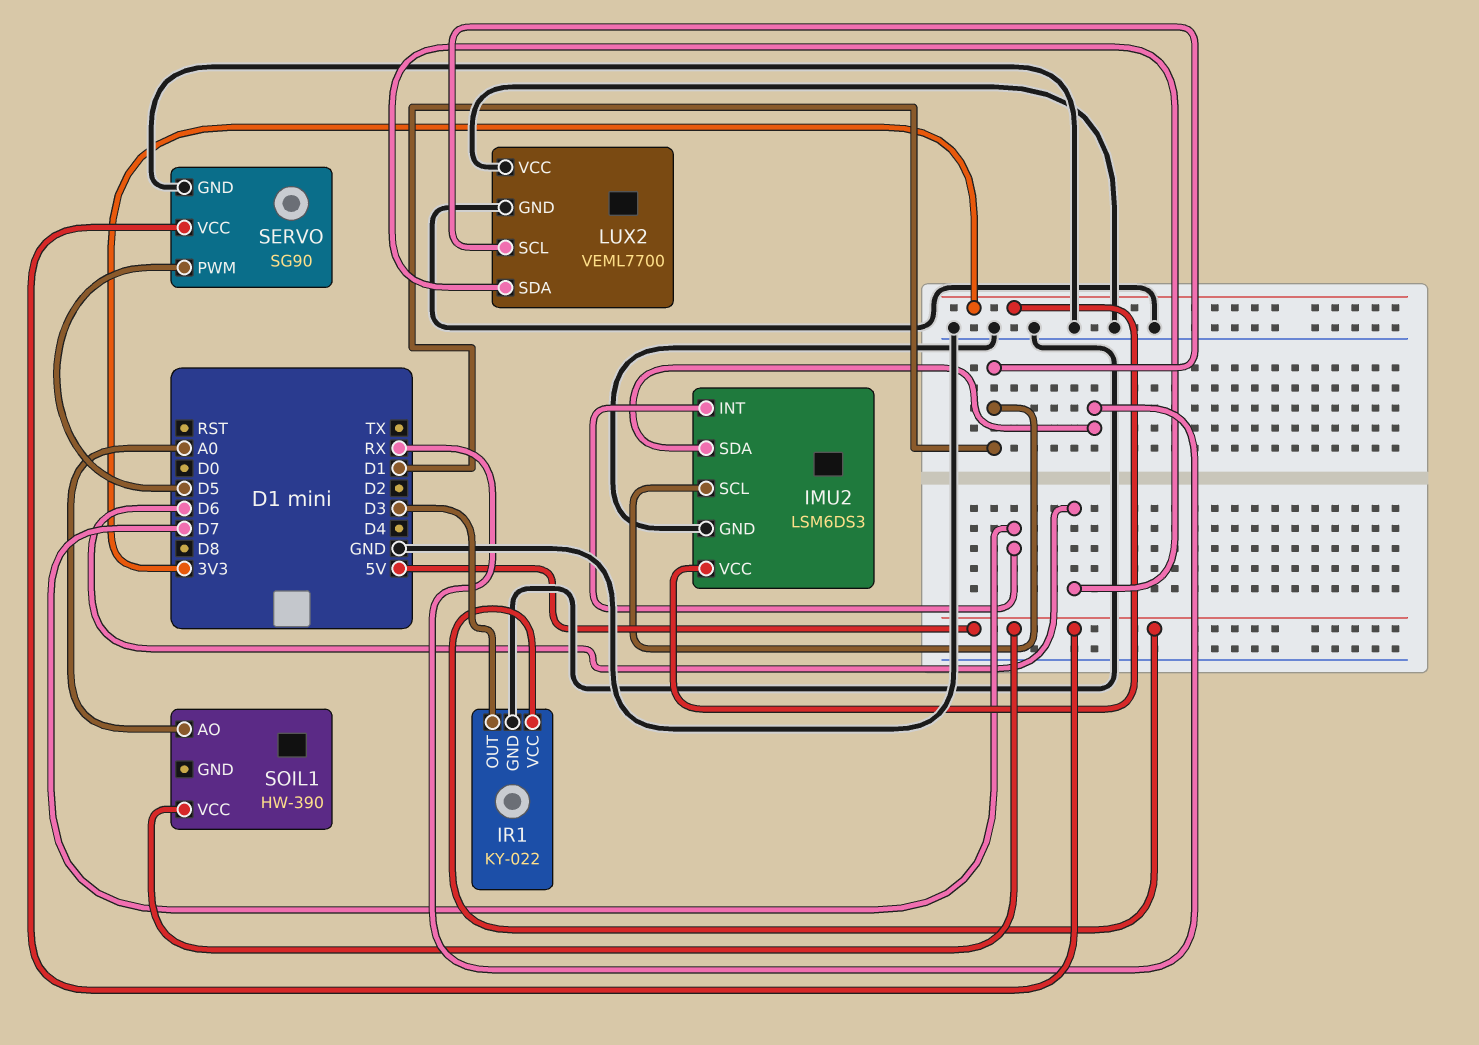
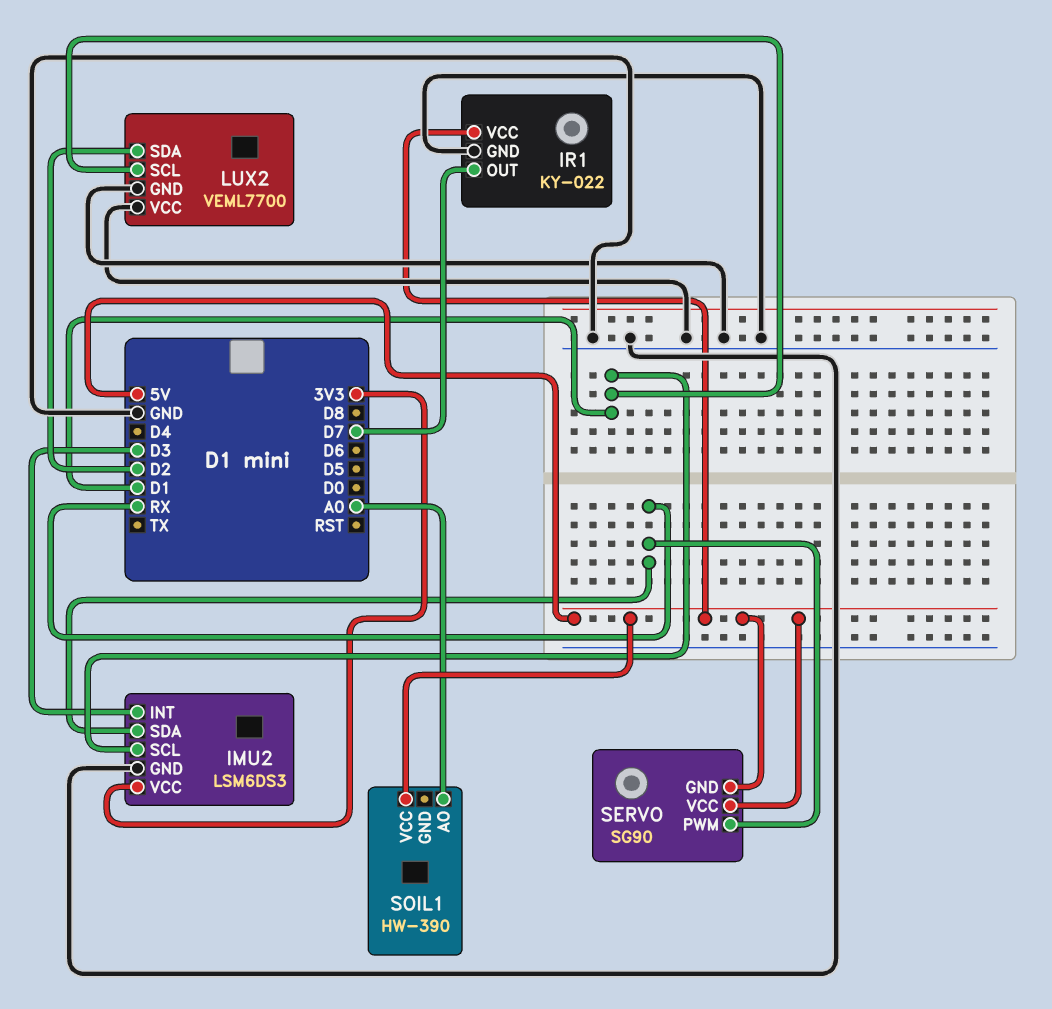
IMU2 pin INT: D7 -> D3
IR1 pin OUT: D3 -> D7
LUX2 pin SDA: D6 -> D2
SERVO pin GND: GND -> 5V
SERVO pin PWM: D5 -> RX

